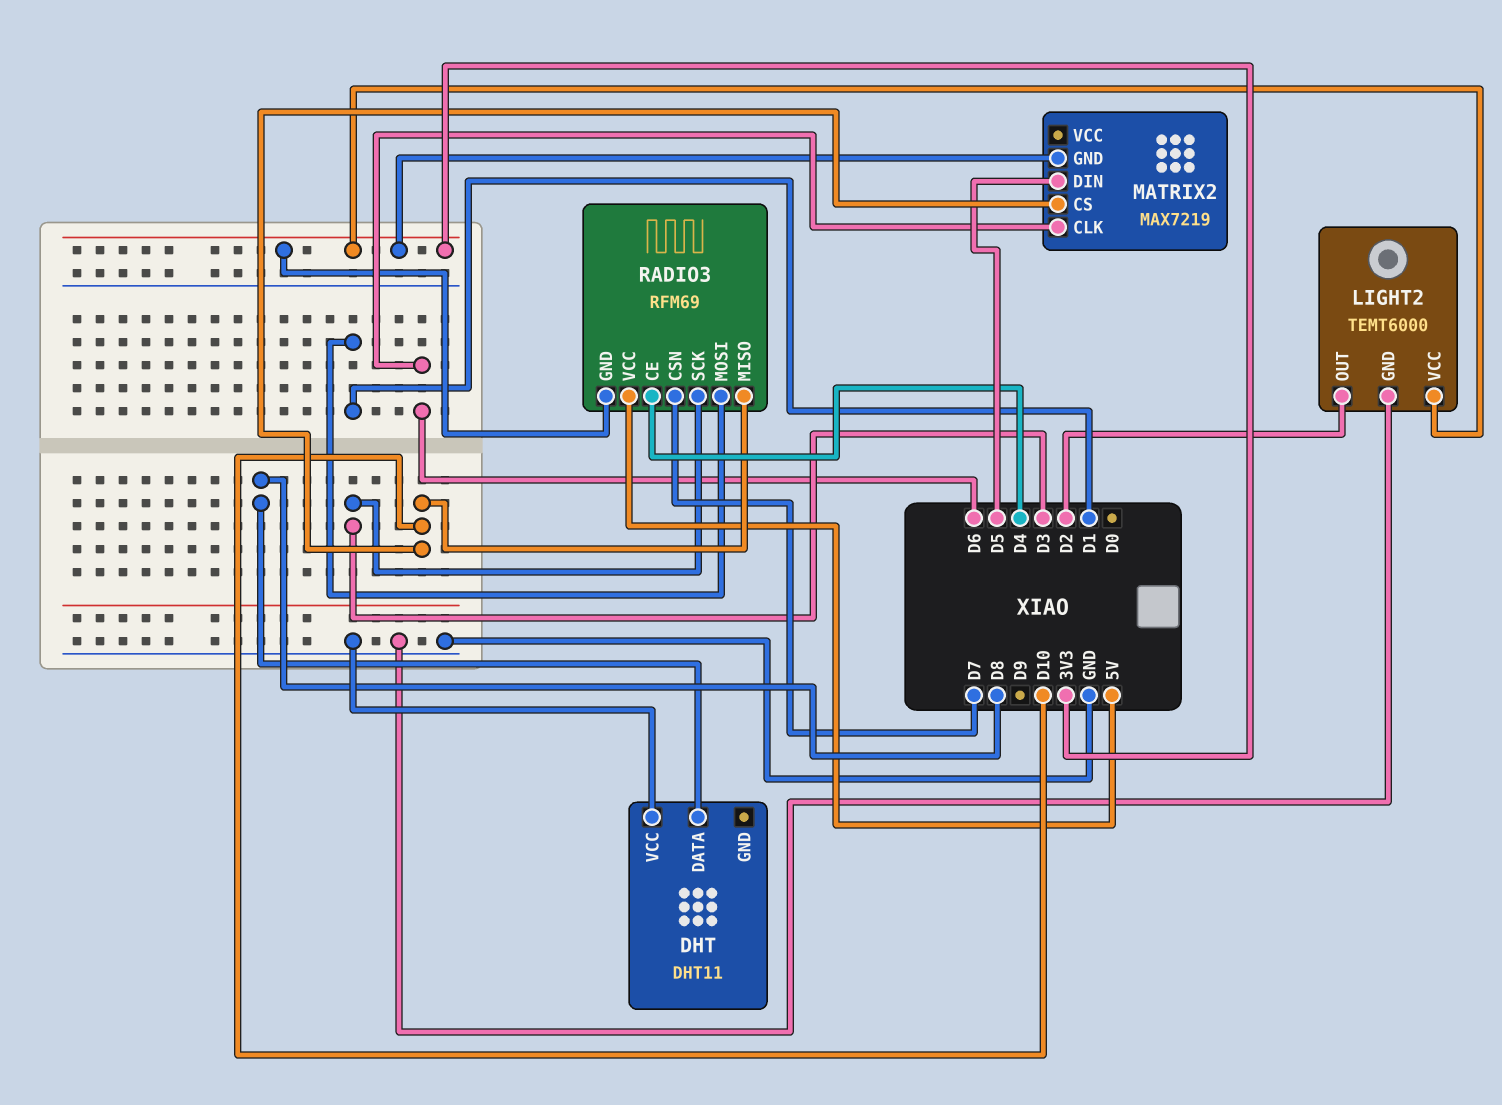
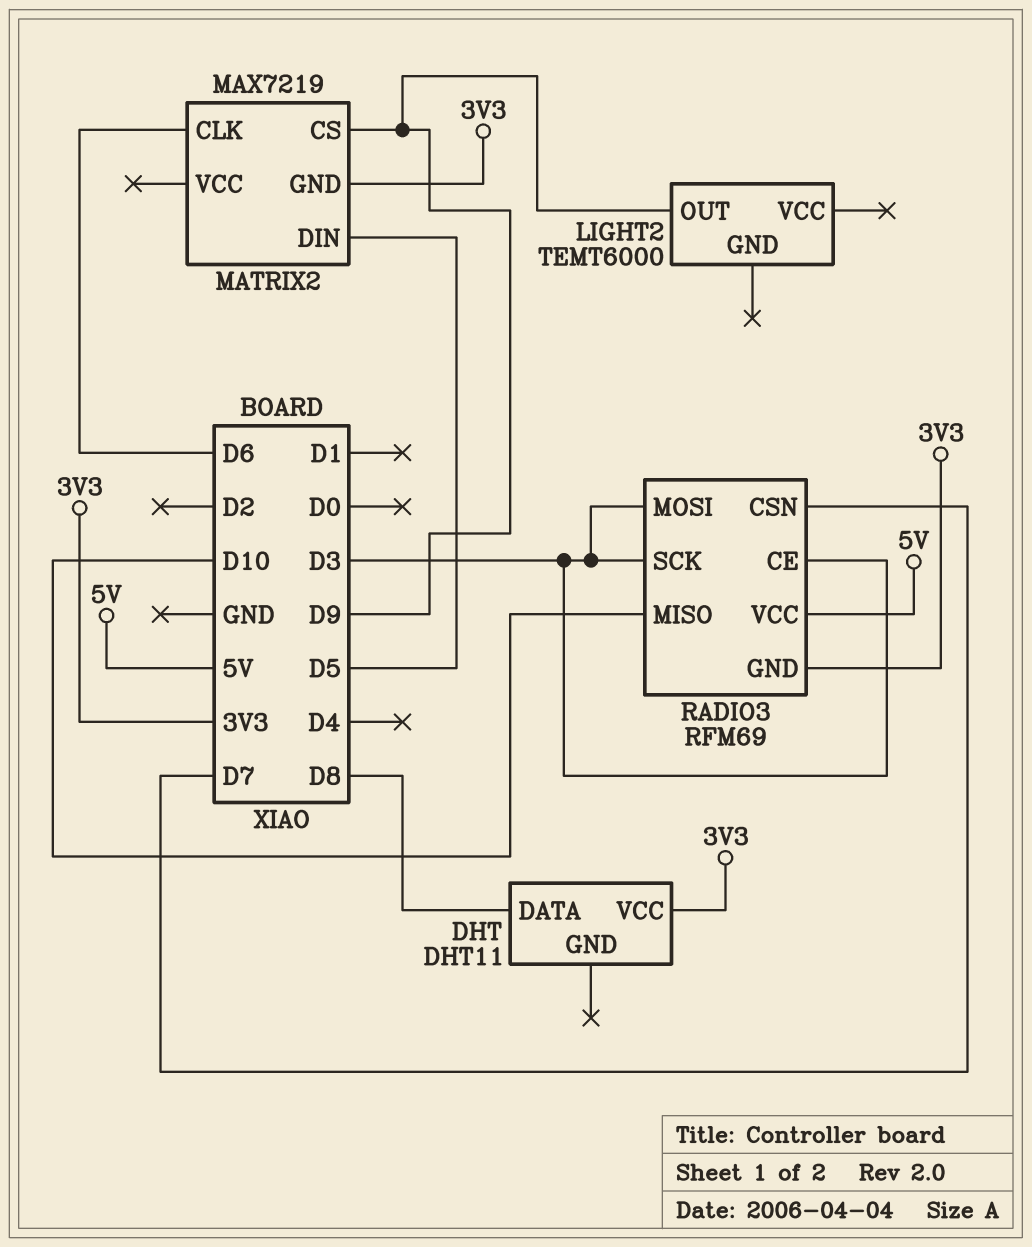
DHT pin VCC: GND -> 3V3
LIGHT2 pin GND: GND -> none
LIGHT2 pin OUT: D2 -> D9
LIGHT2 pin VCC: 3V3 -> none
MATRIX2 pin CS: D10 -> D9
RADIO3 pin CE: D4 -> D3
RADIO3 pin MOSI: D1 -> D3

